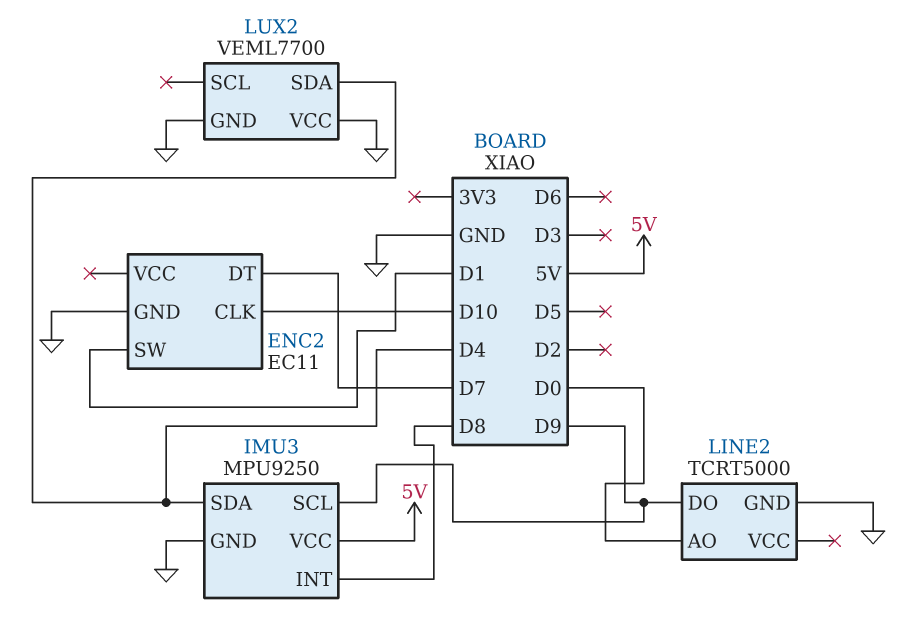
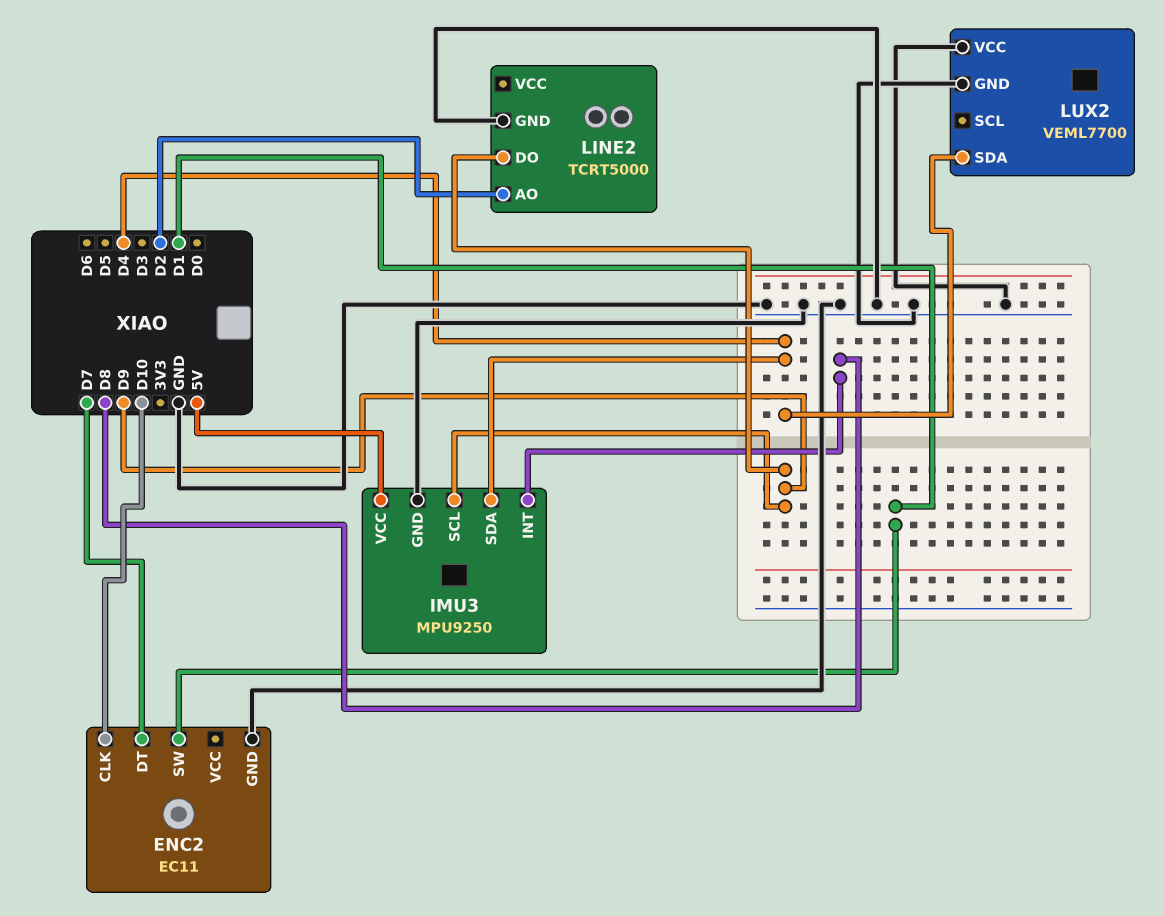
LINE2 pin AO: D0 -> D2

